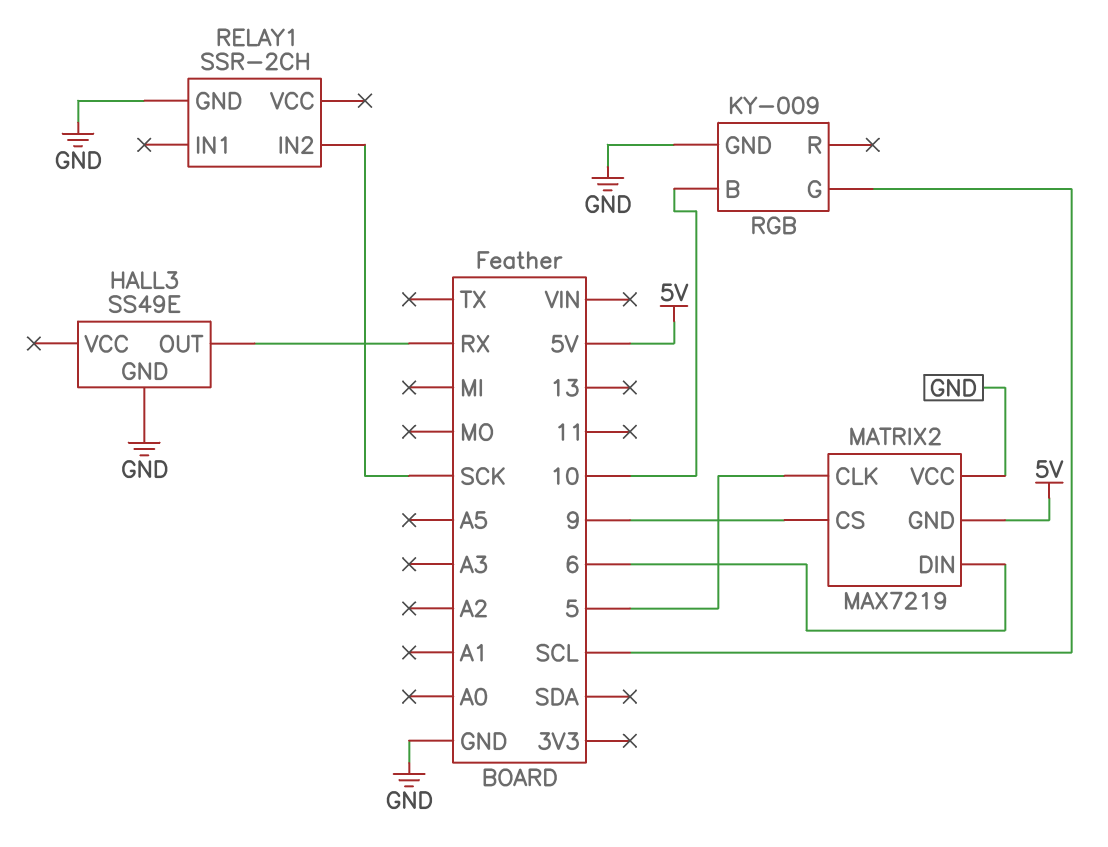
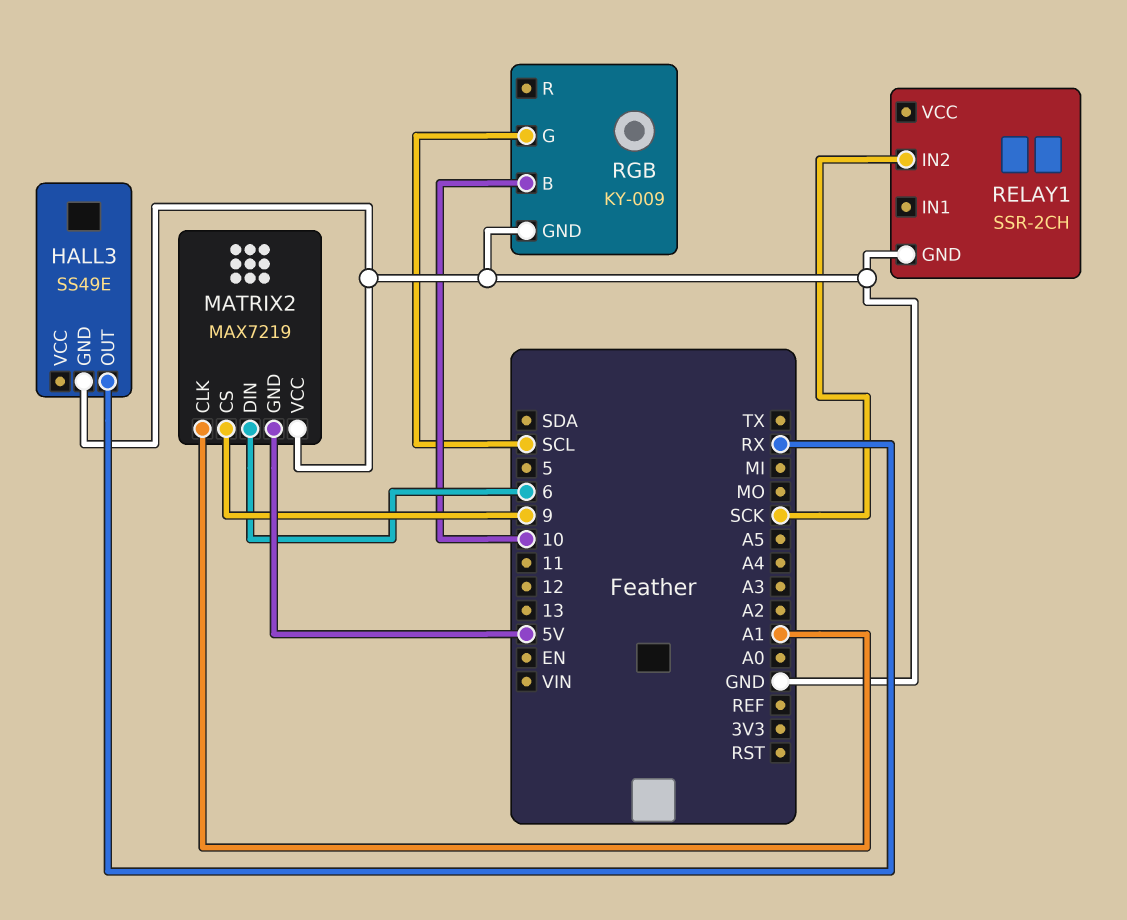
MATRIX2 pin CLK: 5 -> A1

